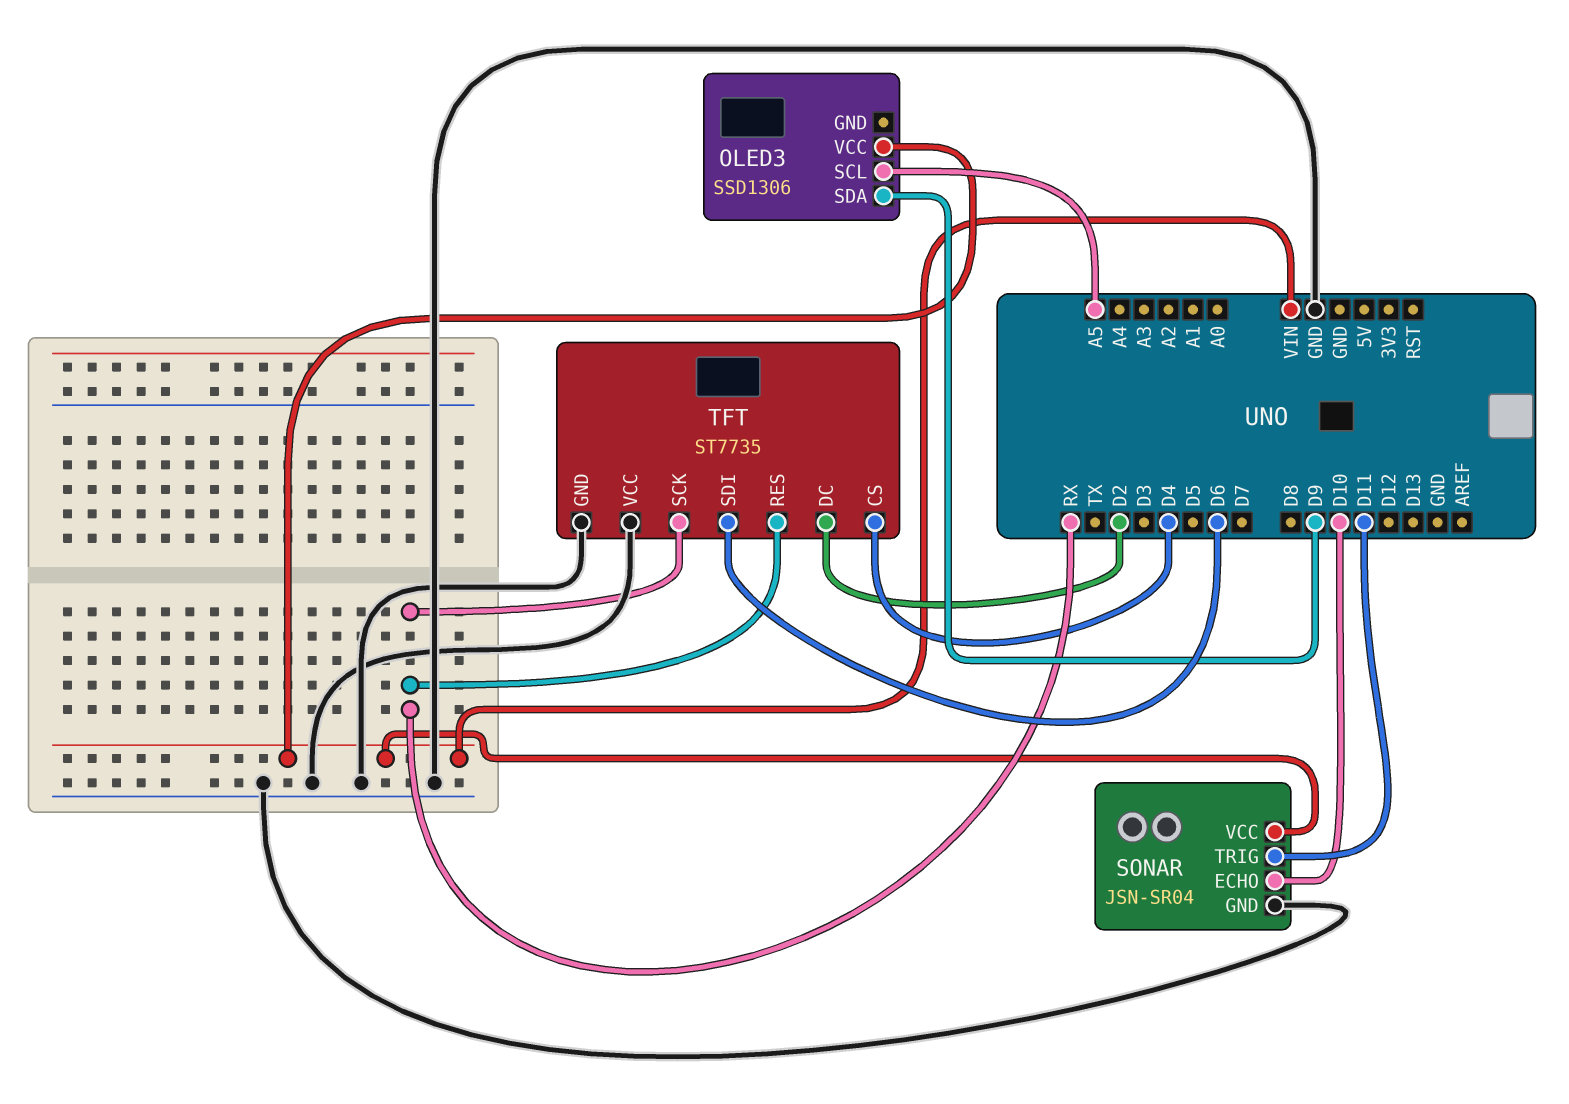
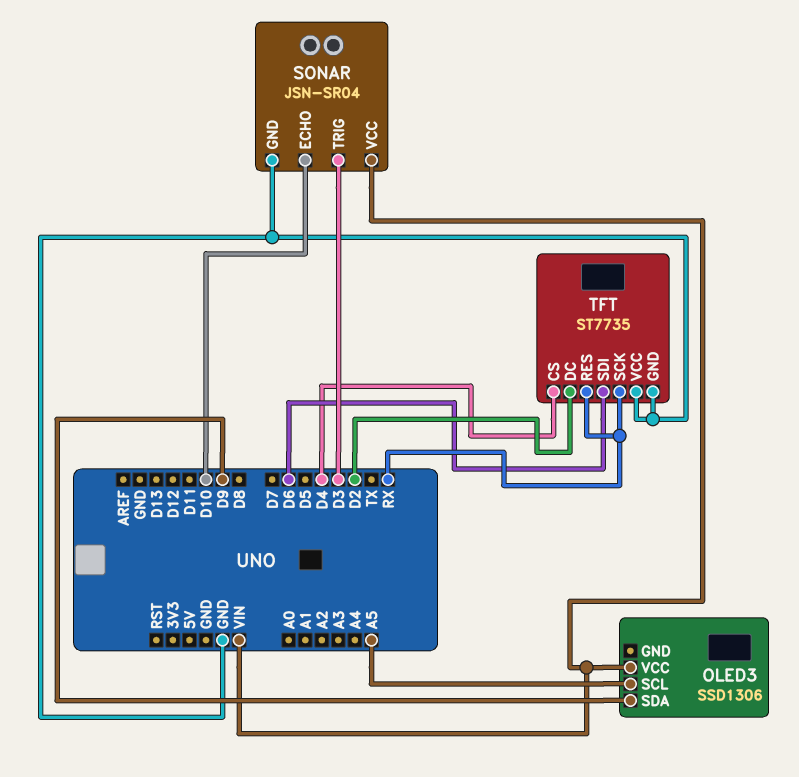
SONAR pin TRIG: D11 -> D3

